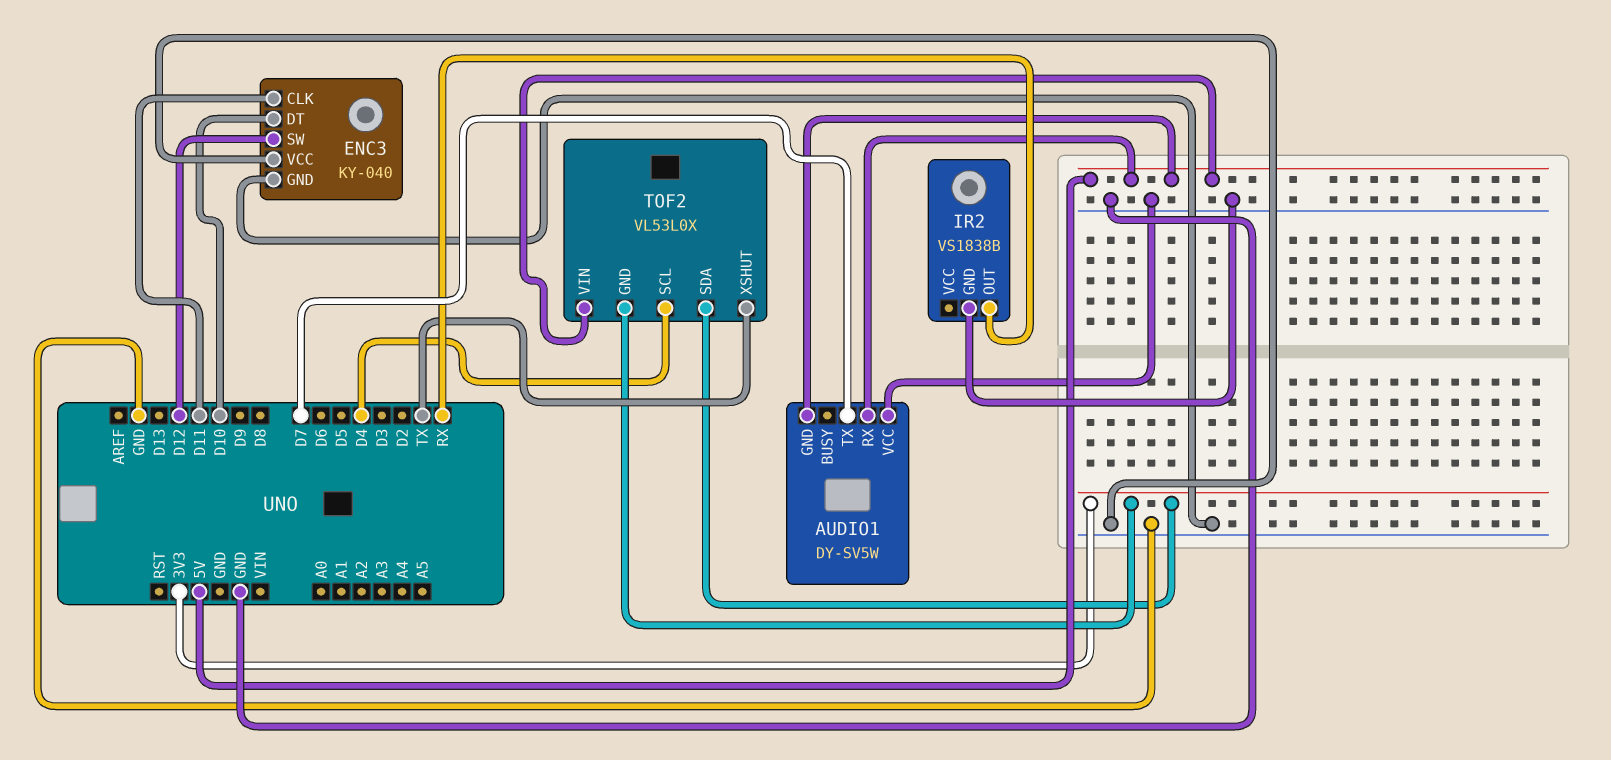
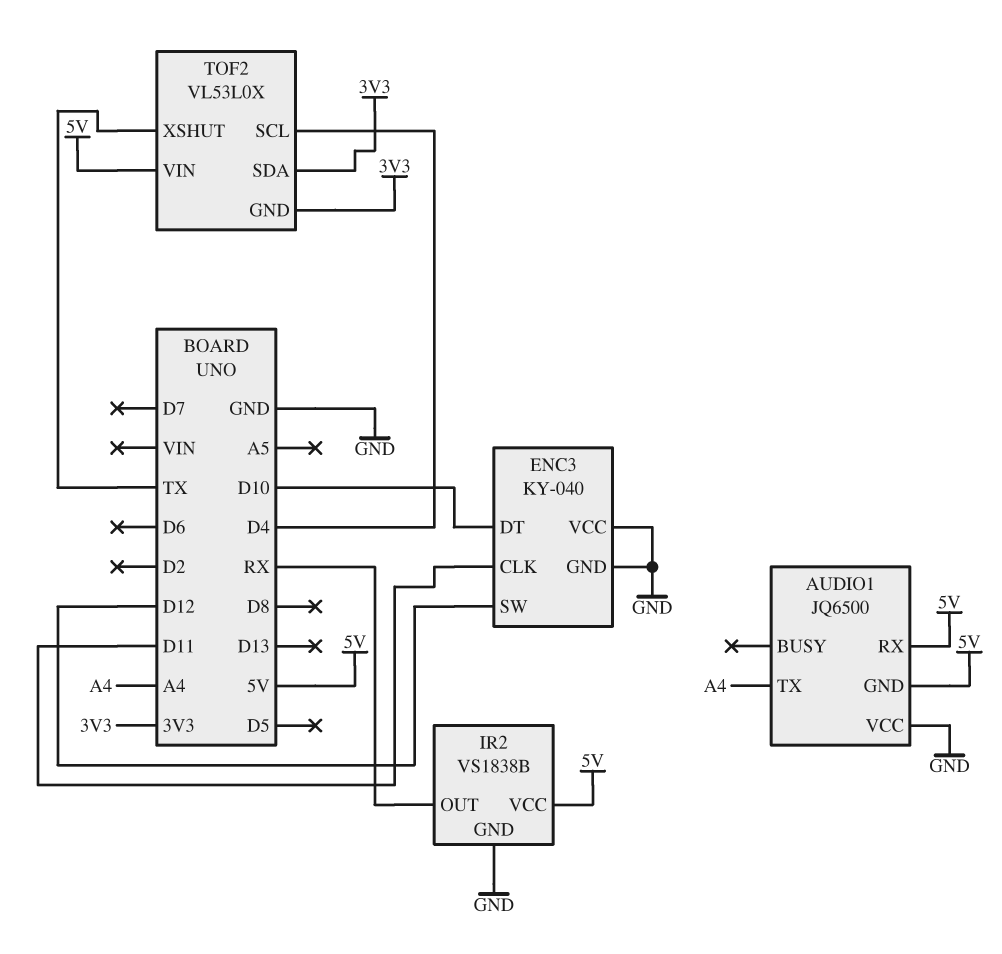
AUDIO1: DY-SV5W -> JQ6500
AUDIO1 pin TX: D7 -> A4
IR2 pin VCC: none -> 5V

